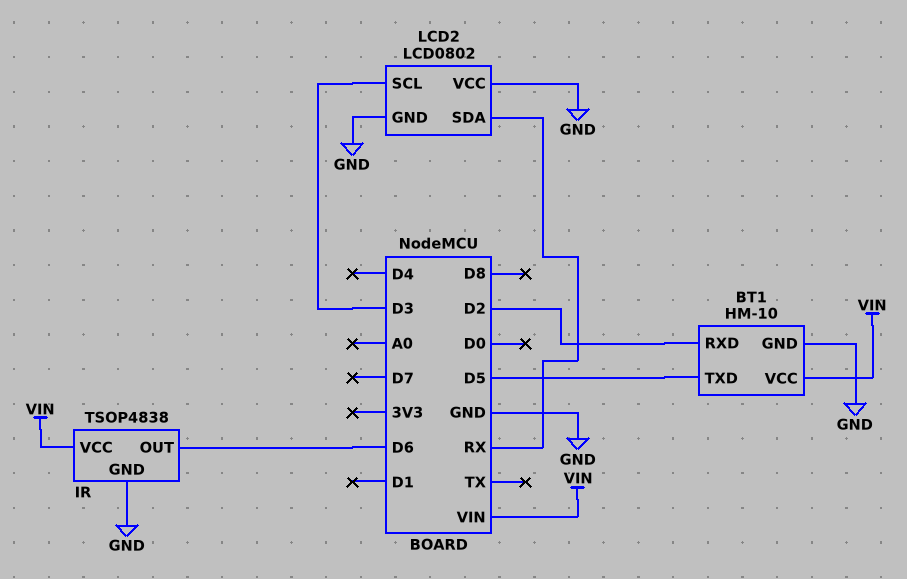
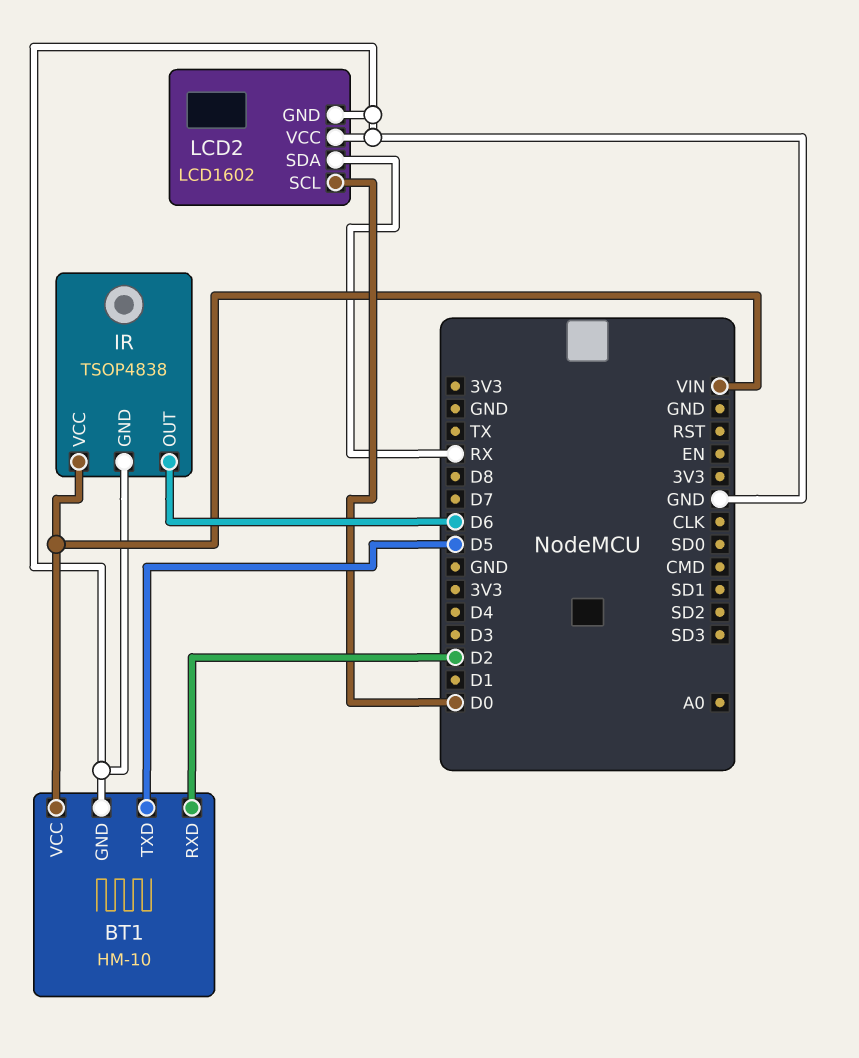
LCD2: LCD0802 -> LCD1602
LCD2 pin SCL: D3 -> D0

